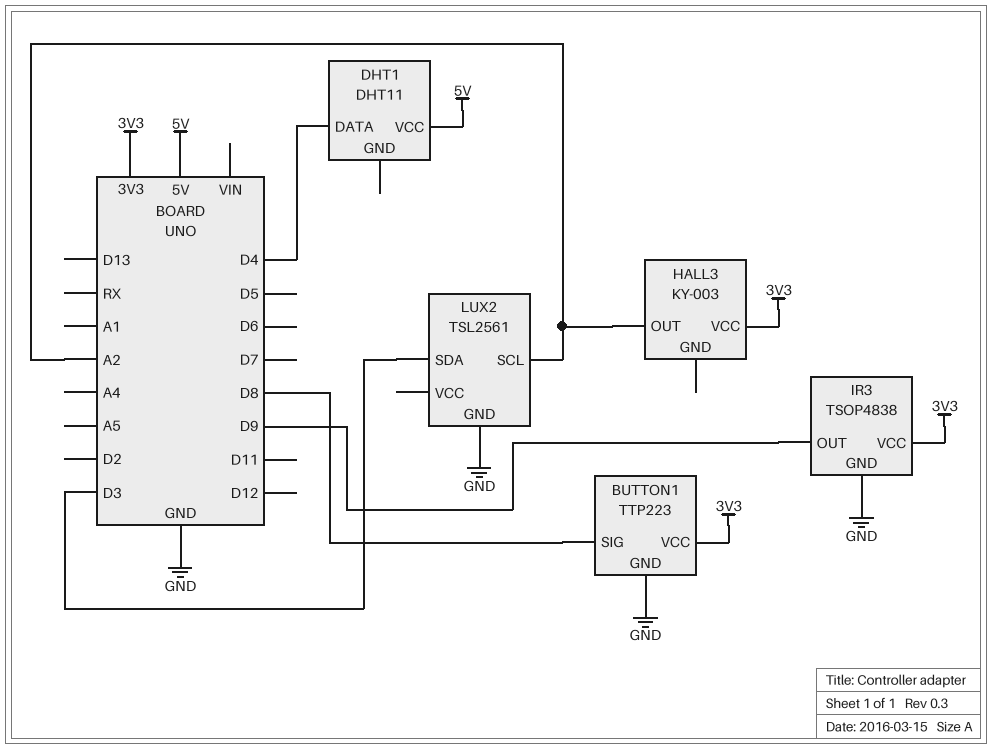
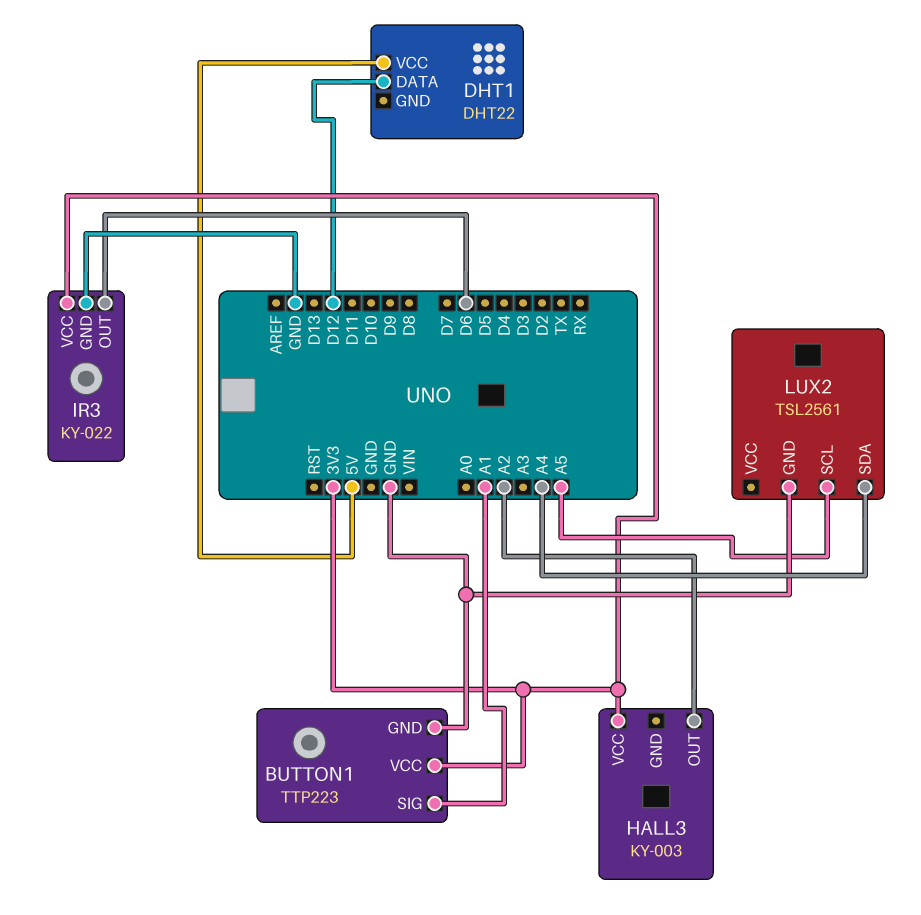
BUTTON1 pin SIG: D8 -> A1
DHT1: DHT11 -> DHT22
DHT1 pin DATA: D4 -> D12
IR3: TSOP4838 -> KY-022
IR3 pin OUT: D9 -> D6
LUX2 pin SCL: A2 -> A5
LUX2 pin SDA: D3 -> A4

